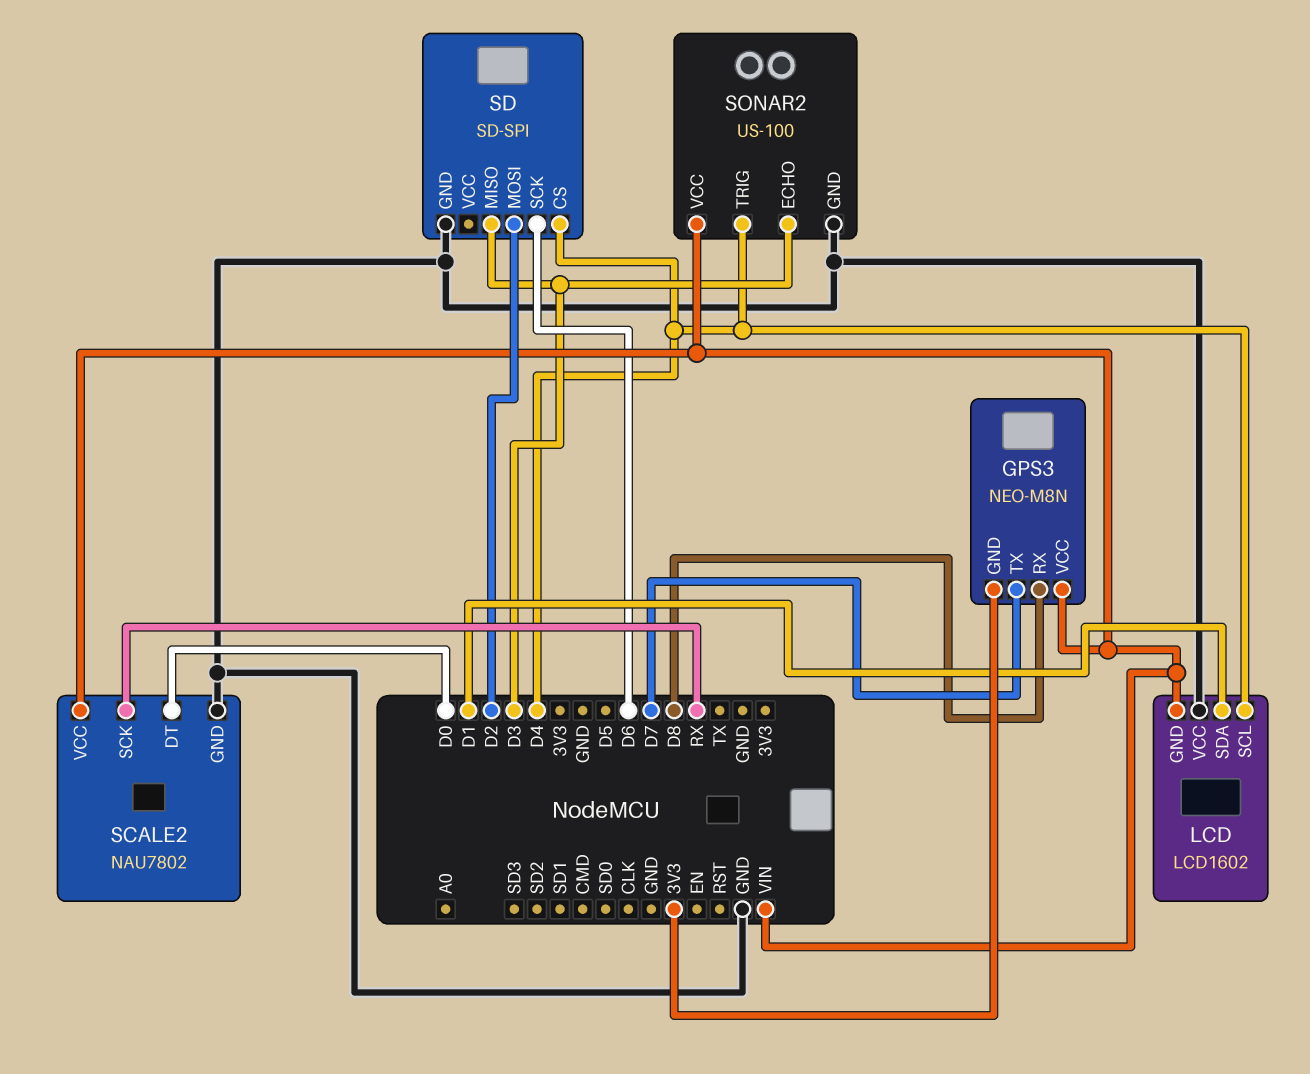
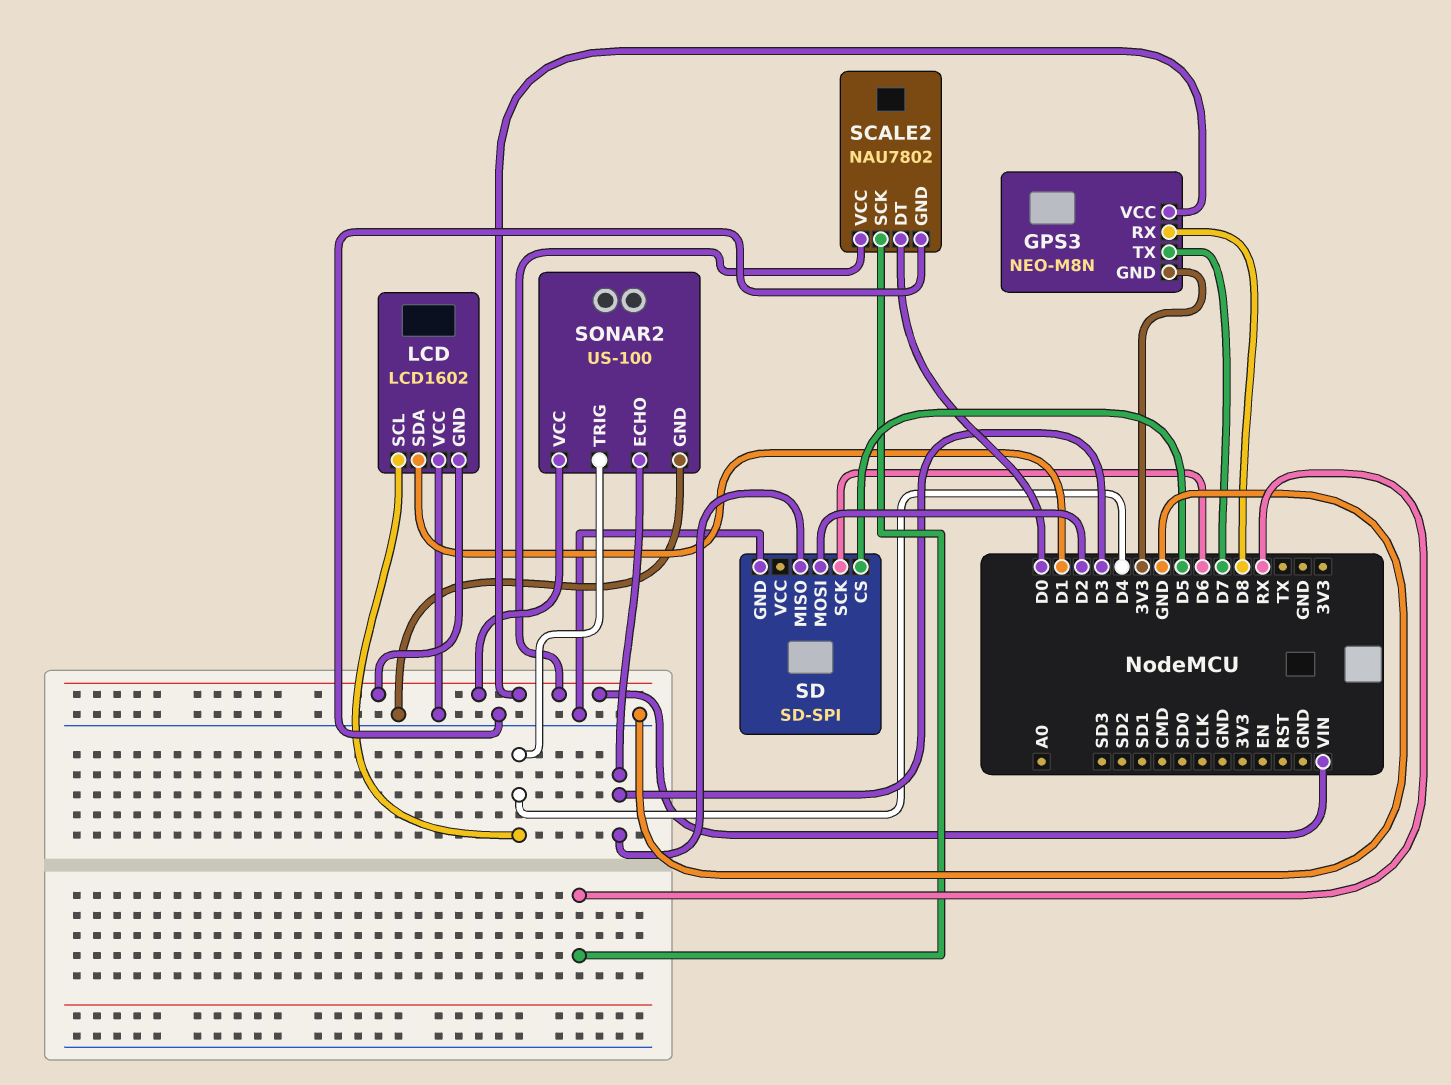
SD pin CS: D4 -> D5

